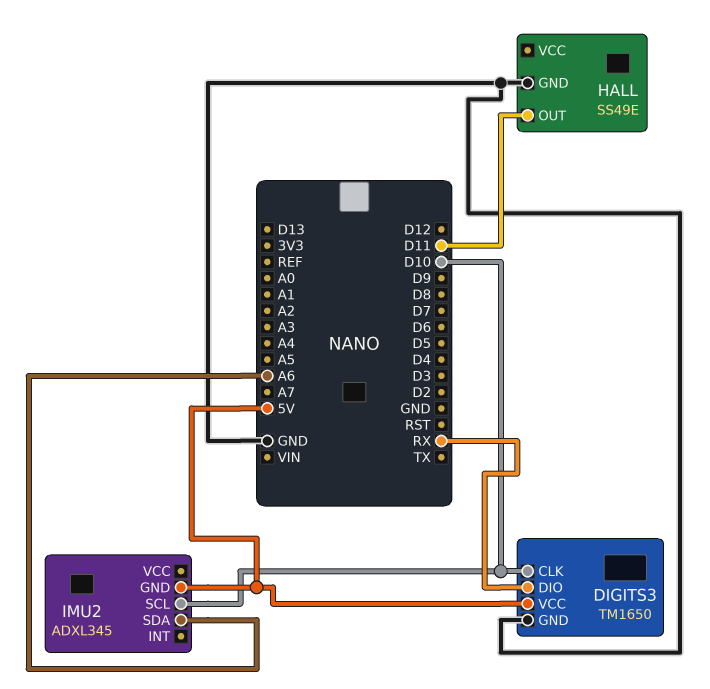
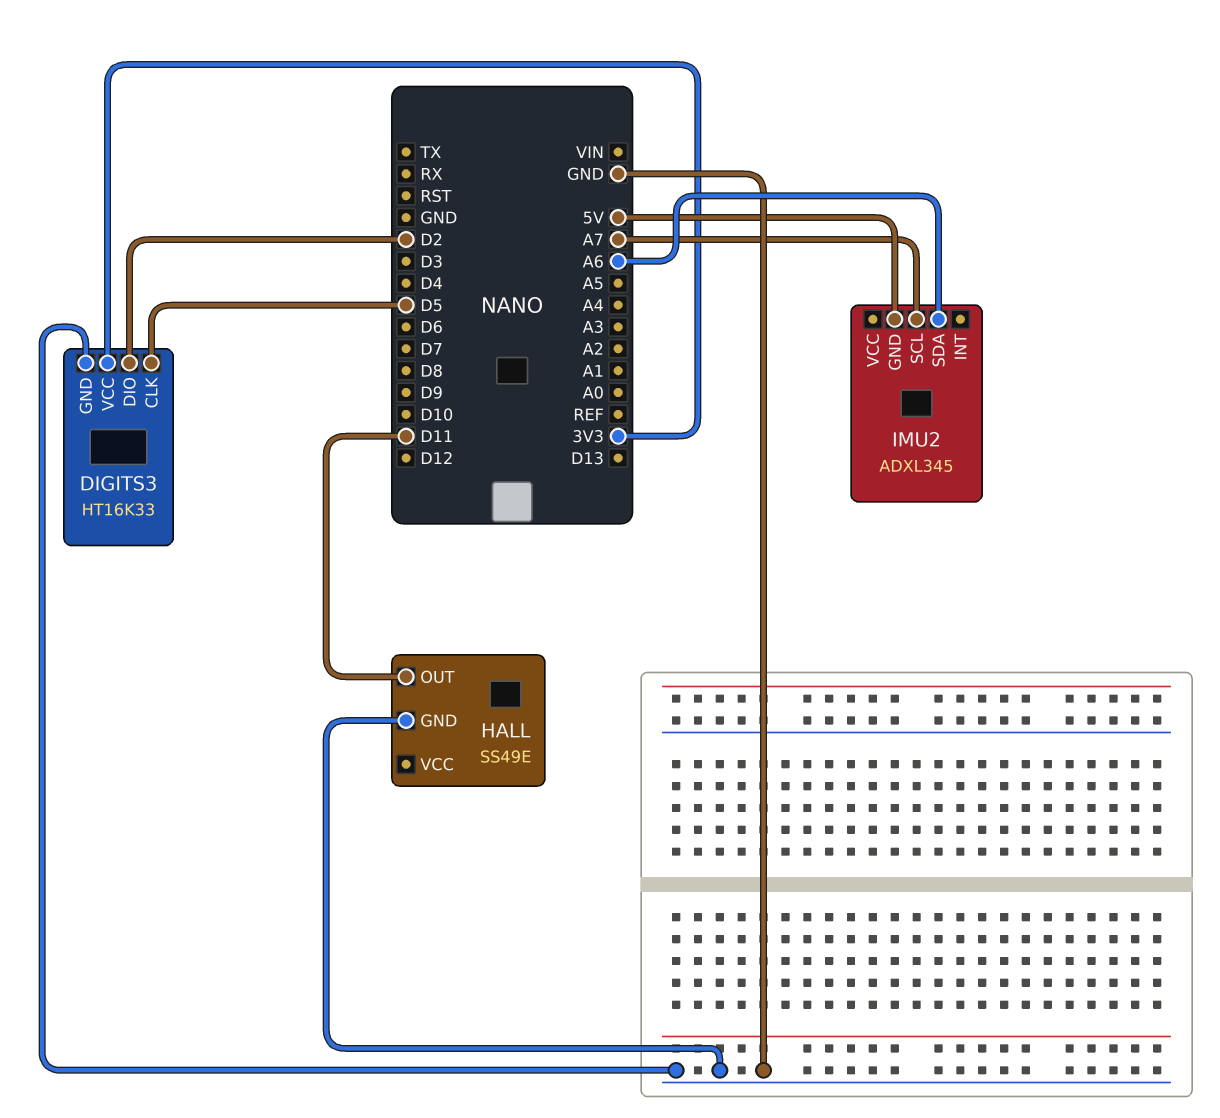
DIGITS3: TM1650 -> HT16K33
DIGITS3 pin CLK: D10 -> D5
DIGITS3 pin DIO: RX -> D2
DIGITS3 pin VCC: 5V -> 3V3
IMU2 pin SCL: D10 -> A7

